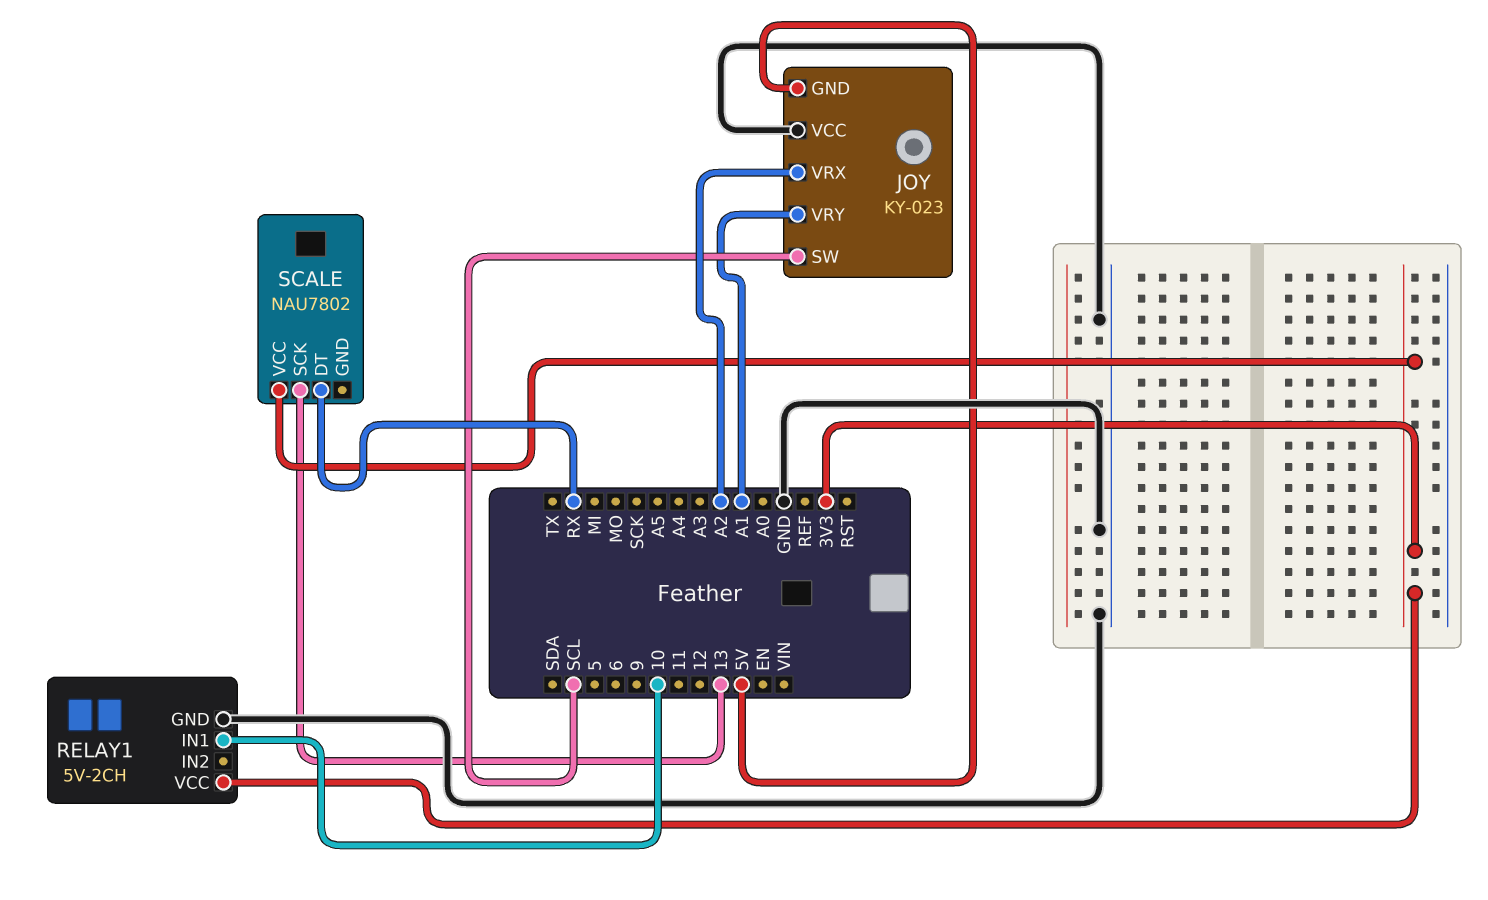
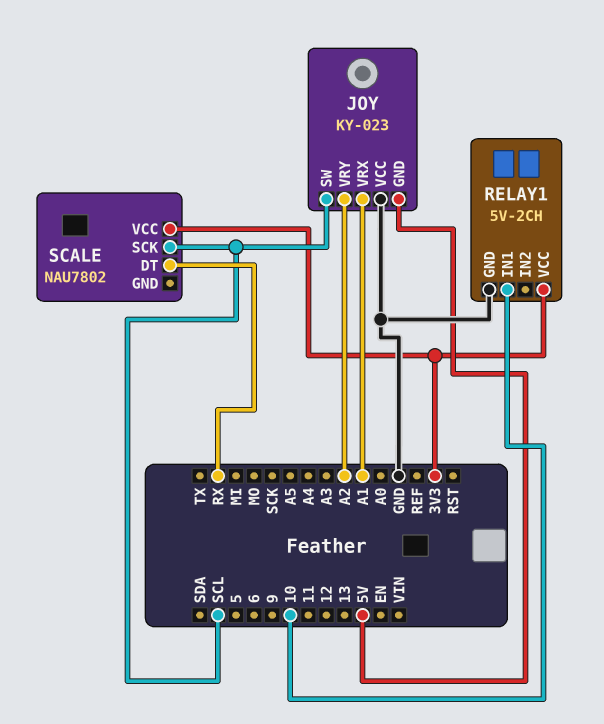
JOY pin VRX: A2 -> A1
JOY pin VRY: A1 -> A2
SCALE pin SCK: 13 -> SCL

